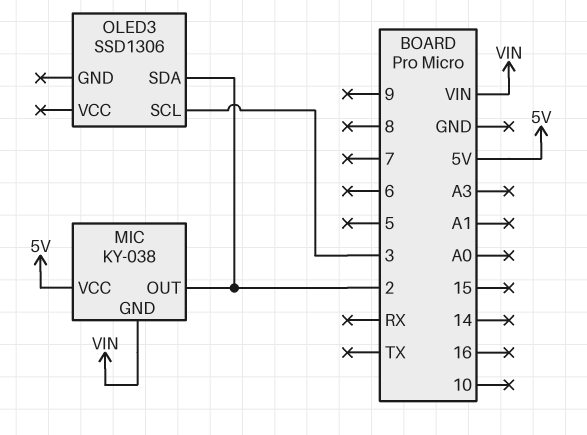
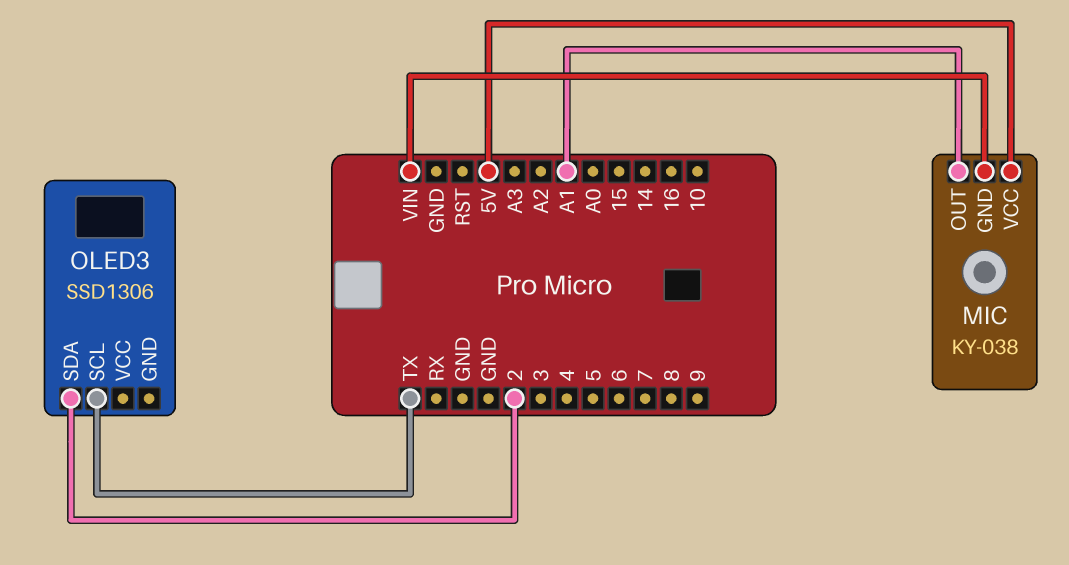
MIC pin OUT: 2 -> A1
OLED3 pin SCL: 3 -> TX

